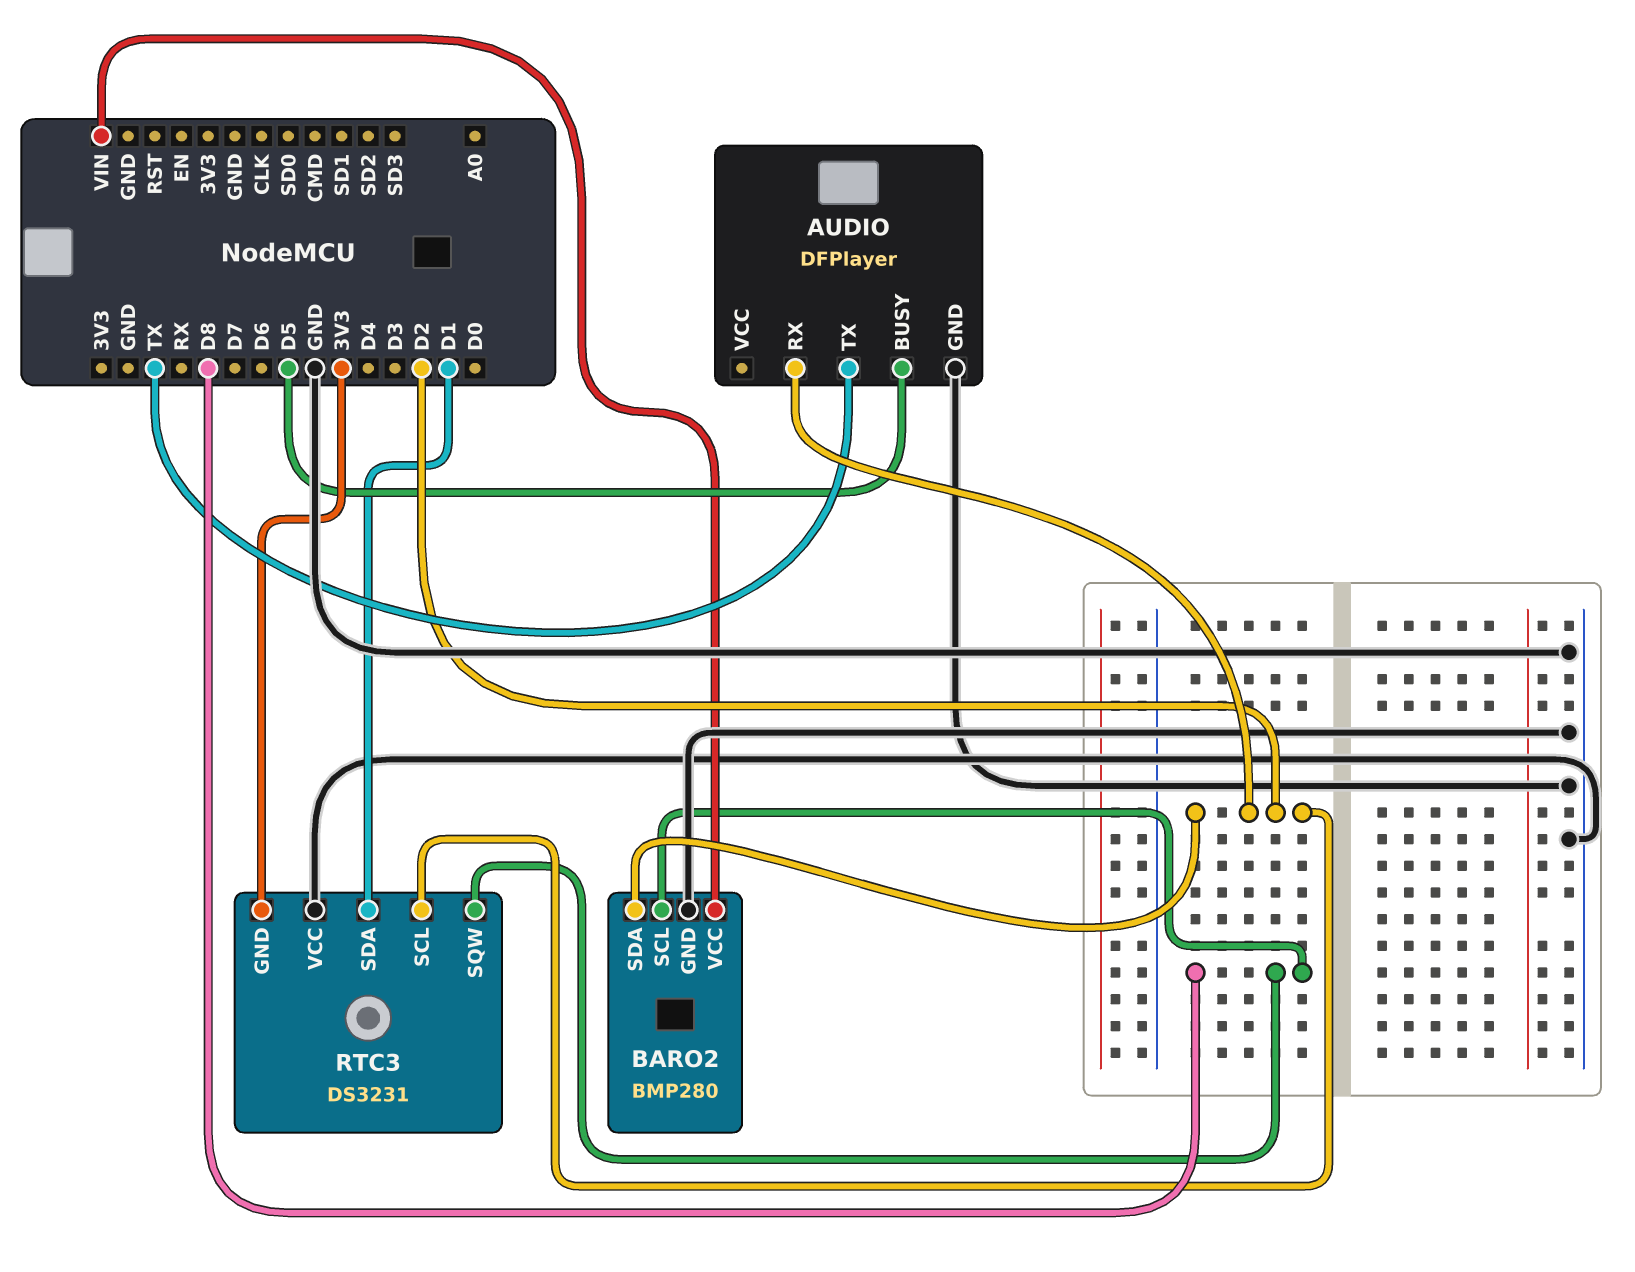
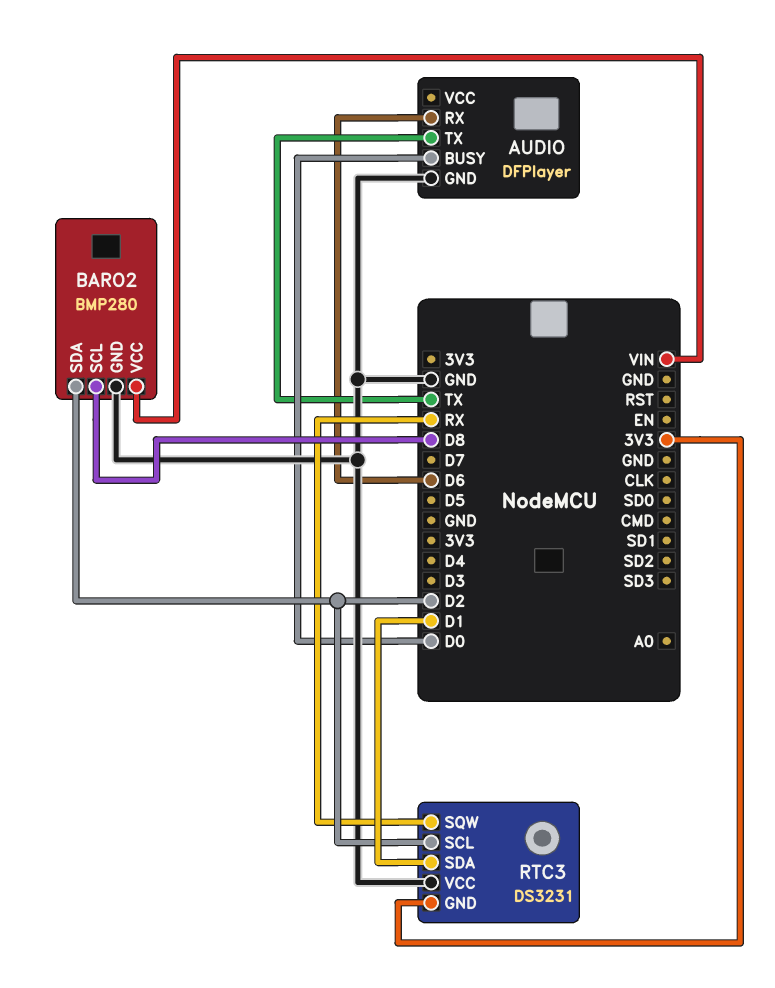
AUDIO pin BUSY: D5 -> D0
AUDIO pin RX: D2 -> D6
RTC3 pin SQW: D8 -> RX

